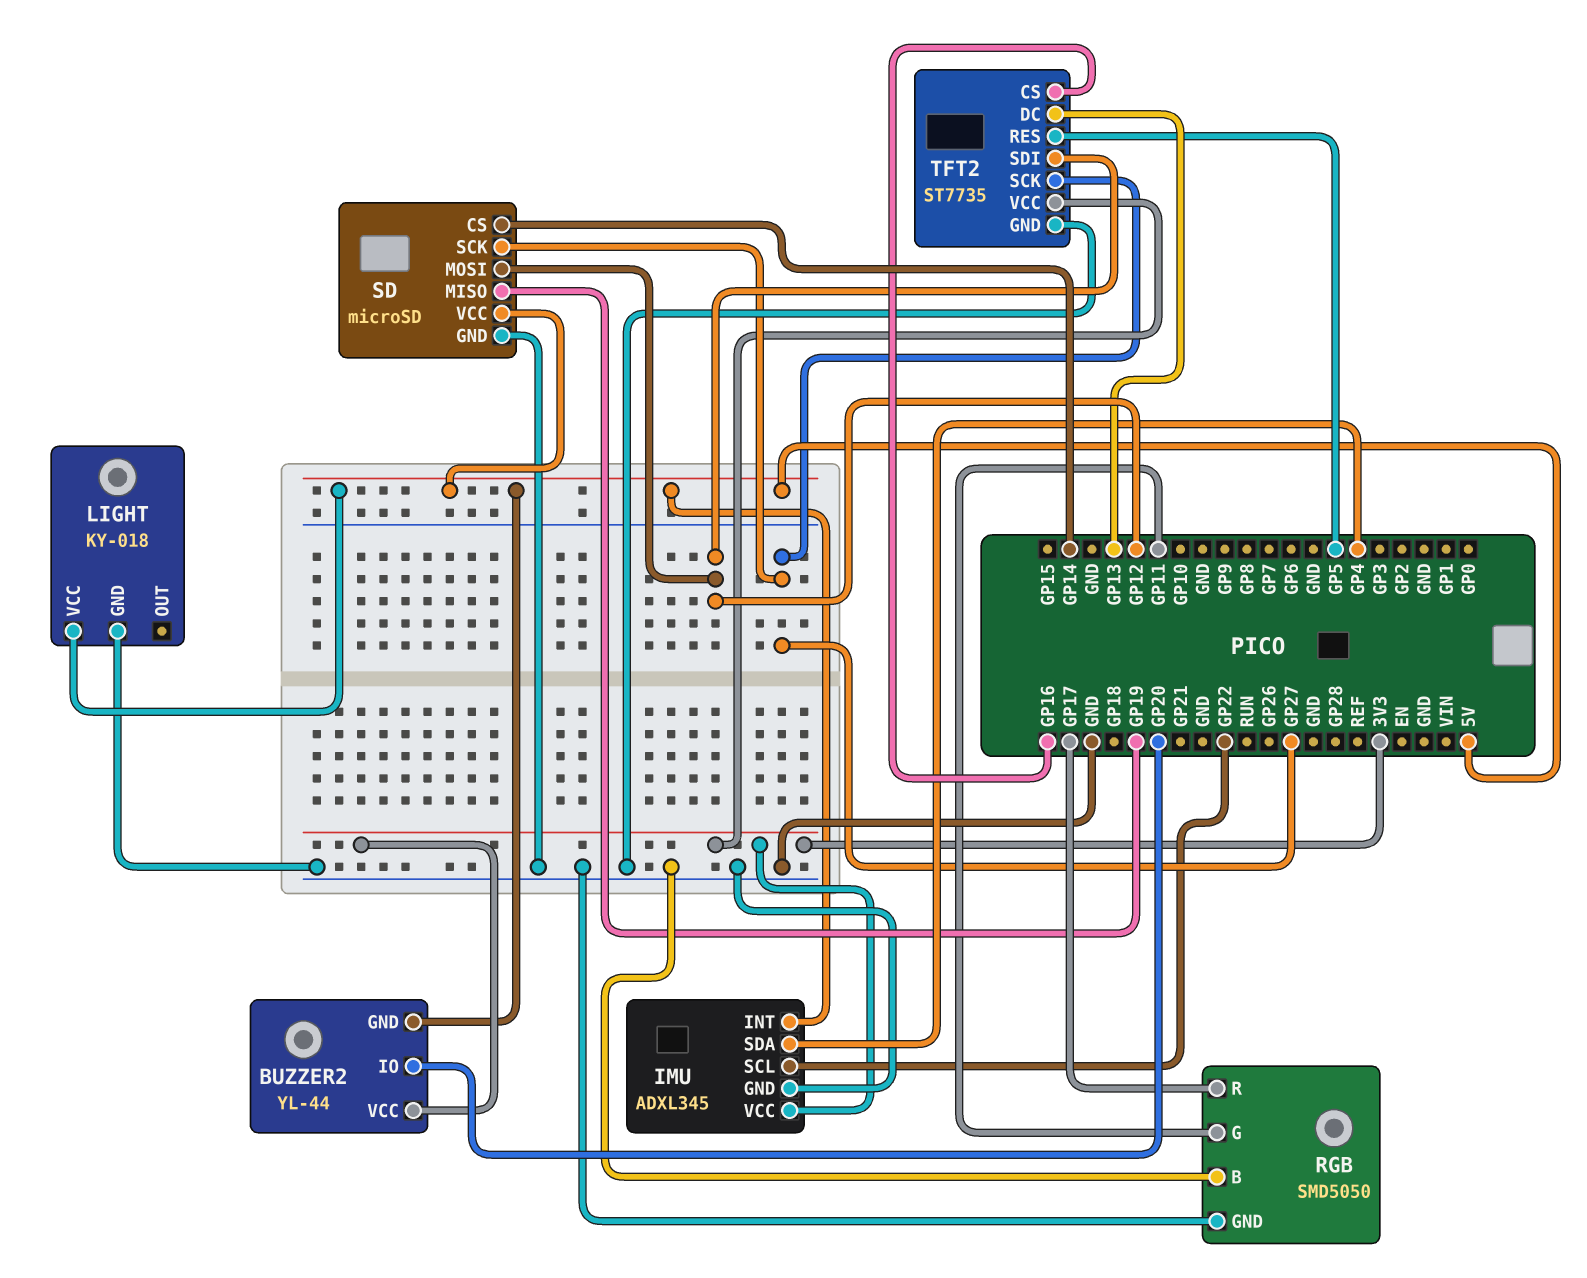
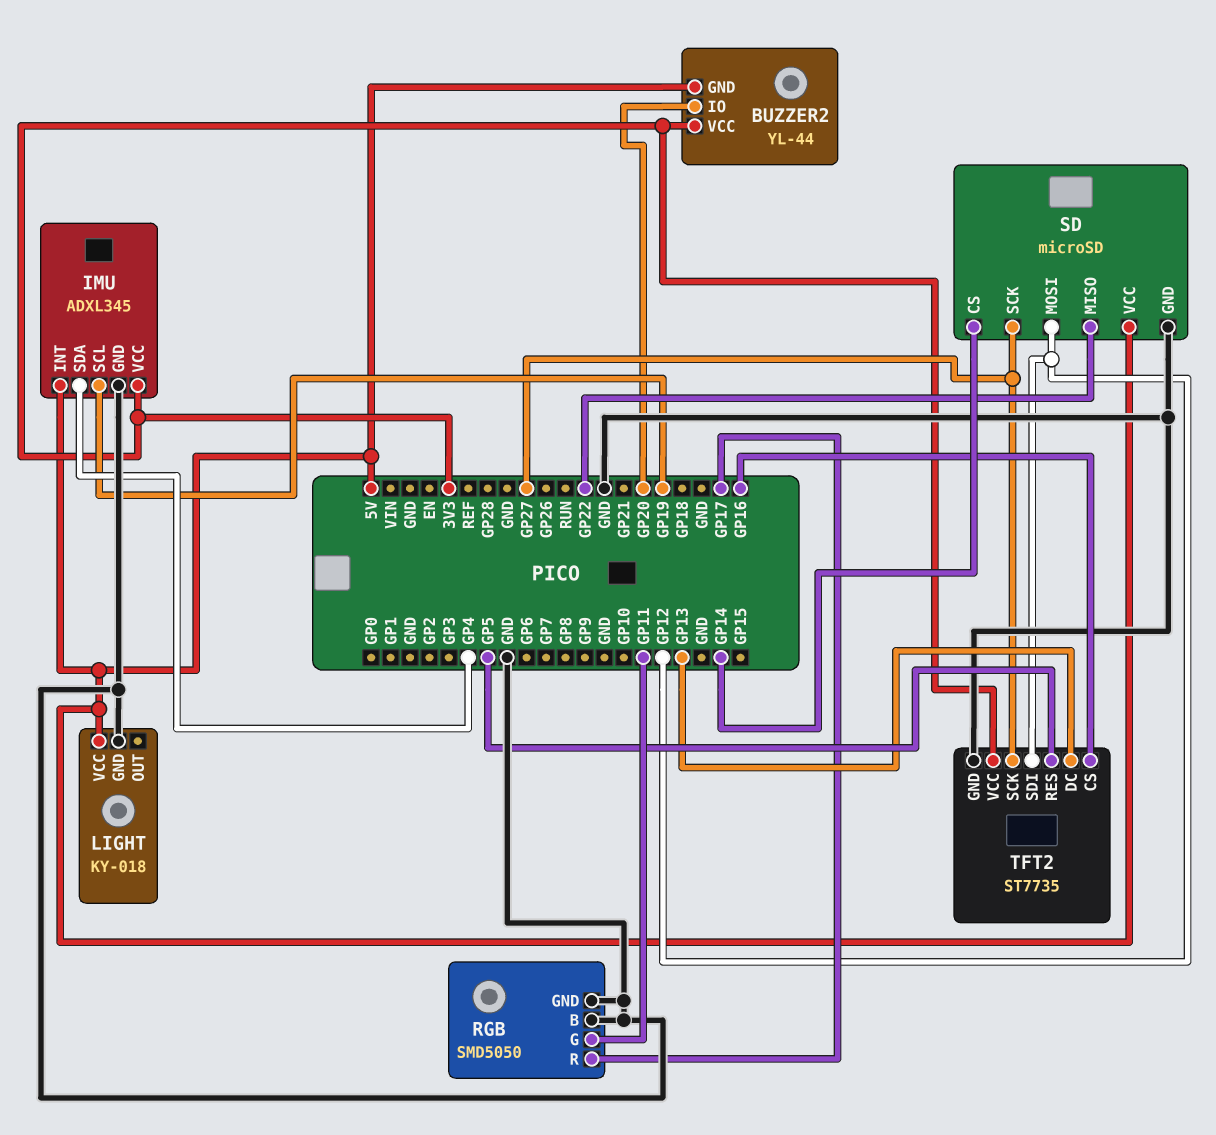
IMU pin SCL: GP22 -> GP19
SD pin MISO: GP19 -> GP22

